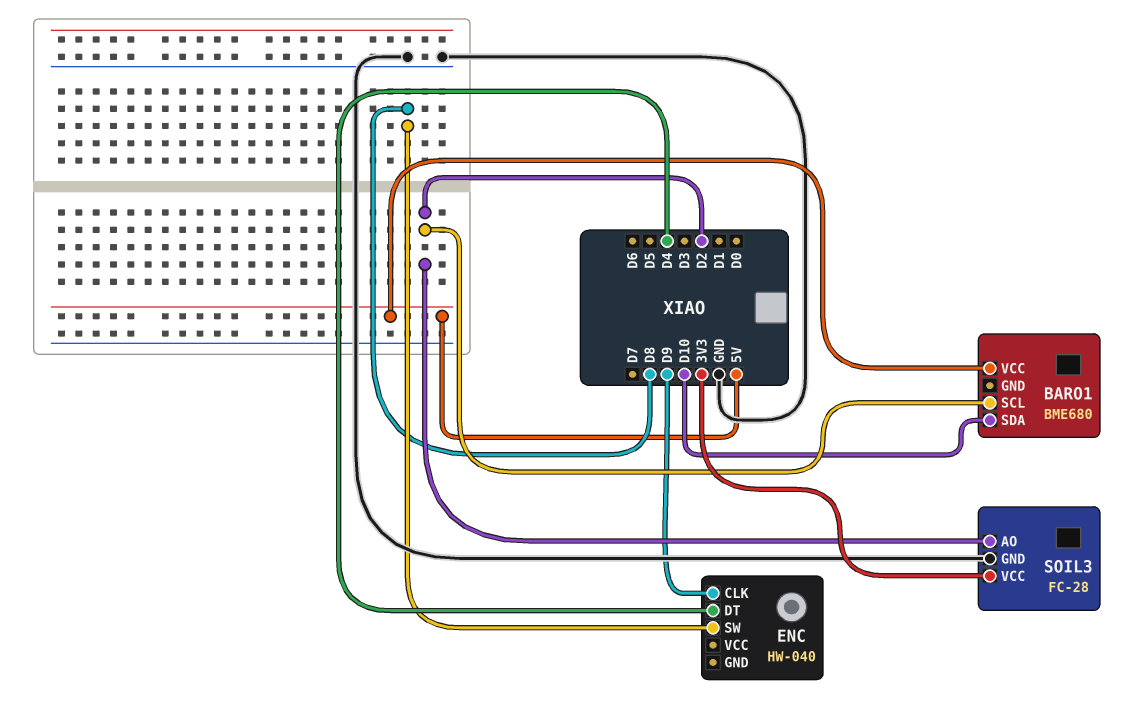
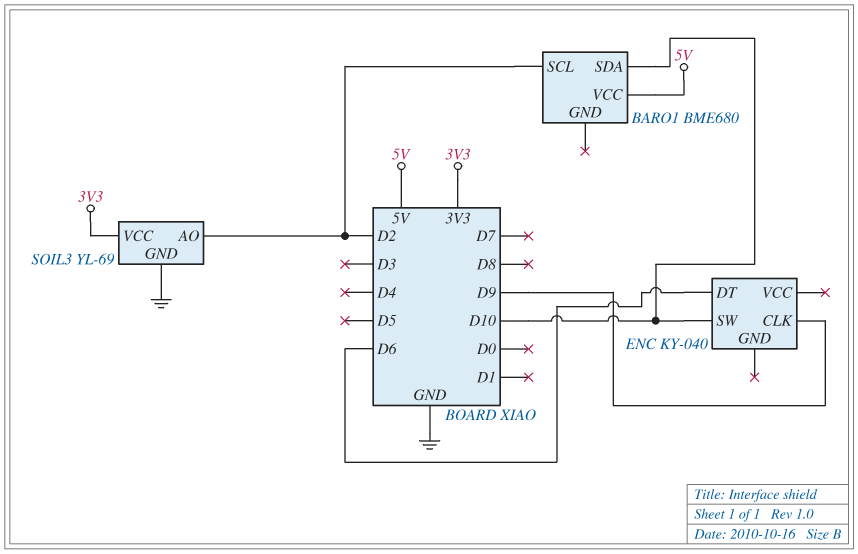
ENC: HW-040 -> KY-040
ENC pin DT: D4 -> D6
ENC pin SW: D8 -> D10
SOIL3: FC-28 -> YL-69

